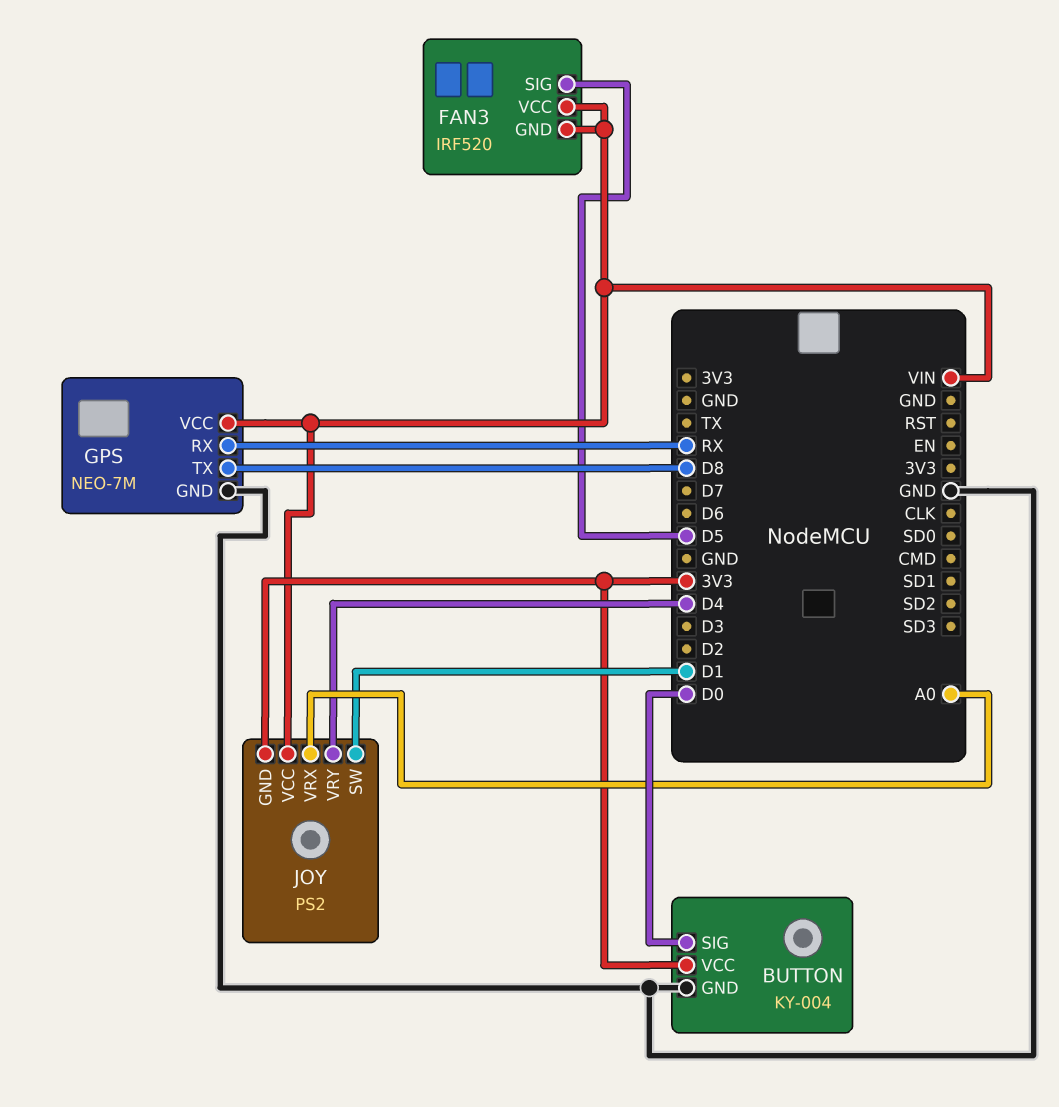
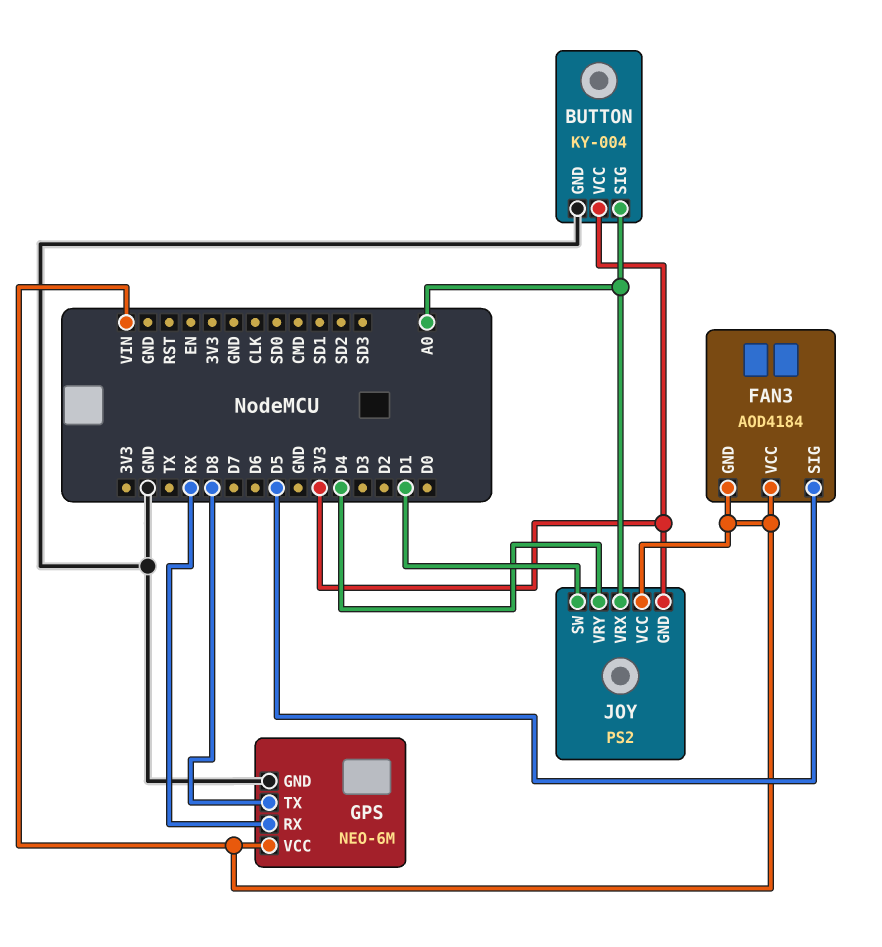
BUTTON pin SIG: D0 -> A0
FAN3: IRF520 -> AOD4184
GPS: NEO-7M -> NEO-6M

